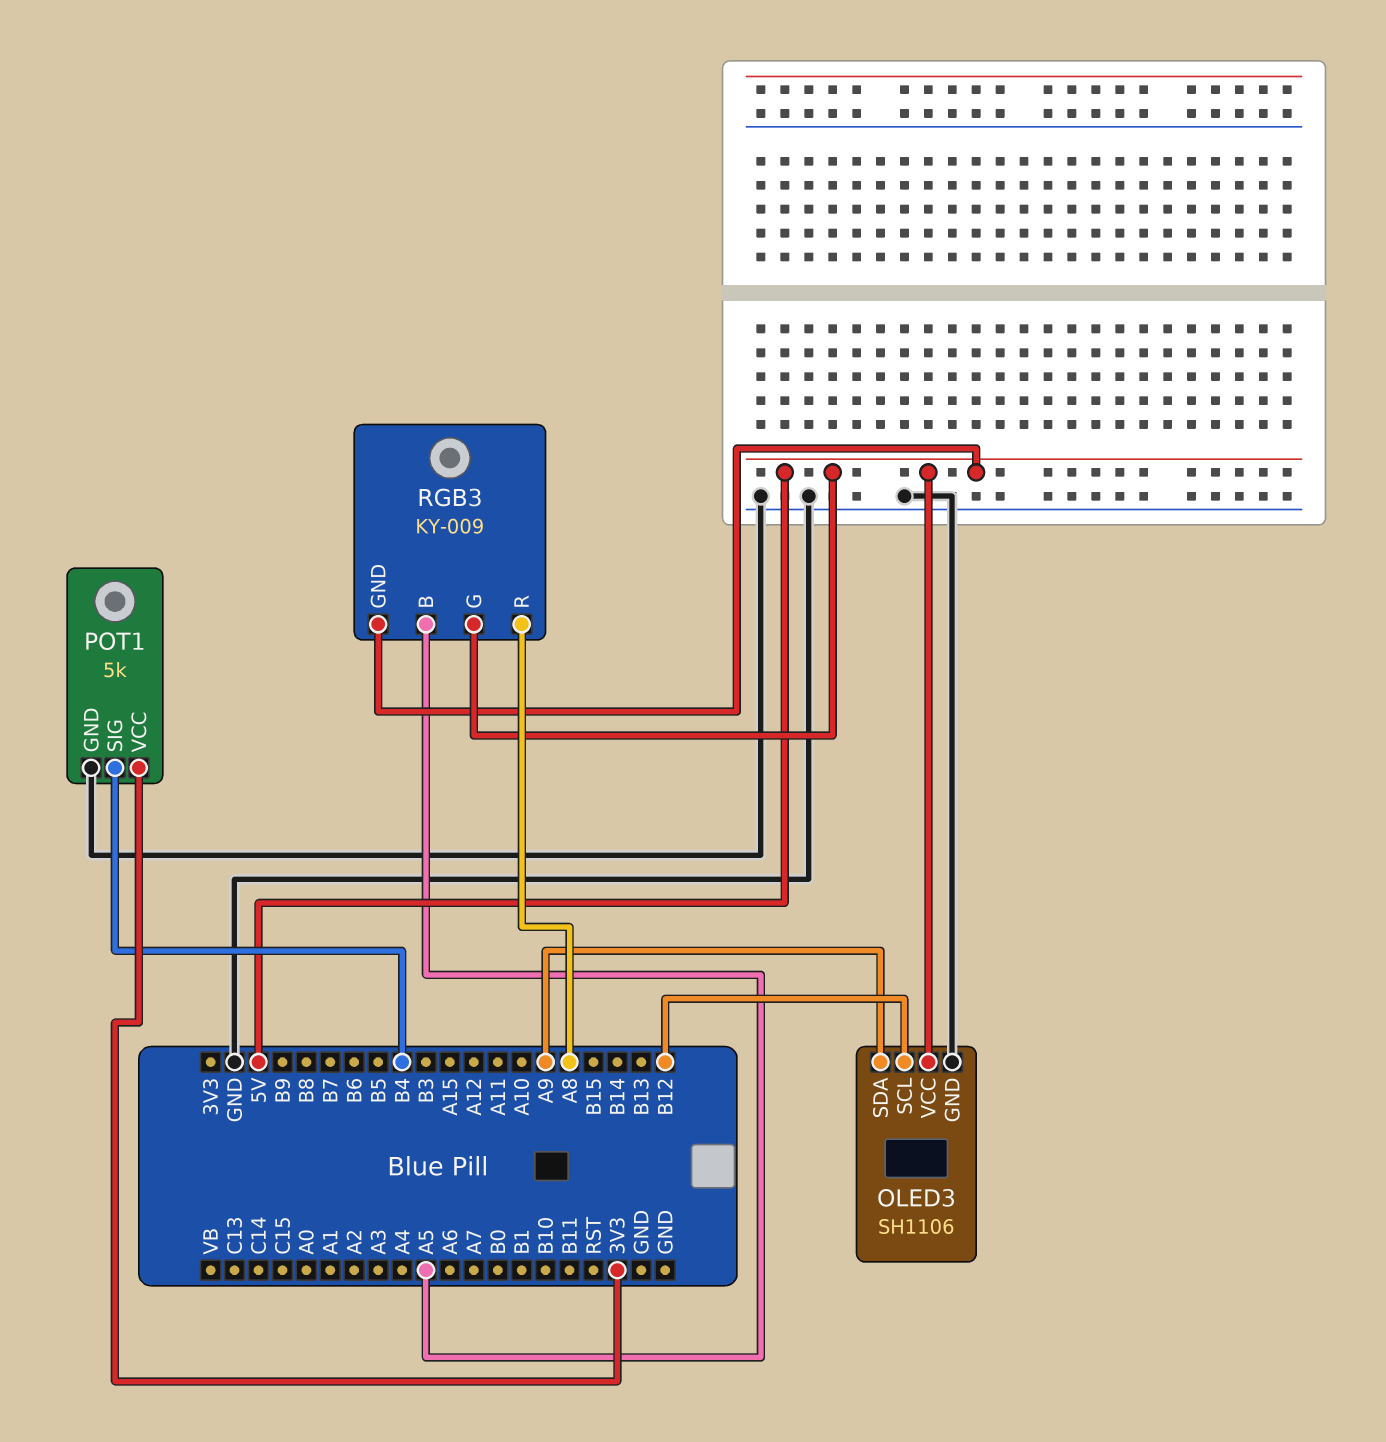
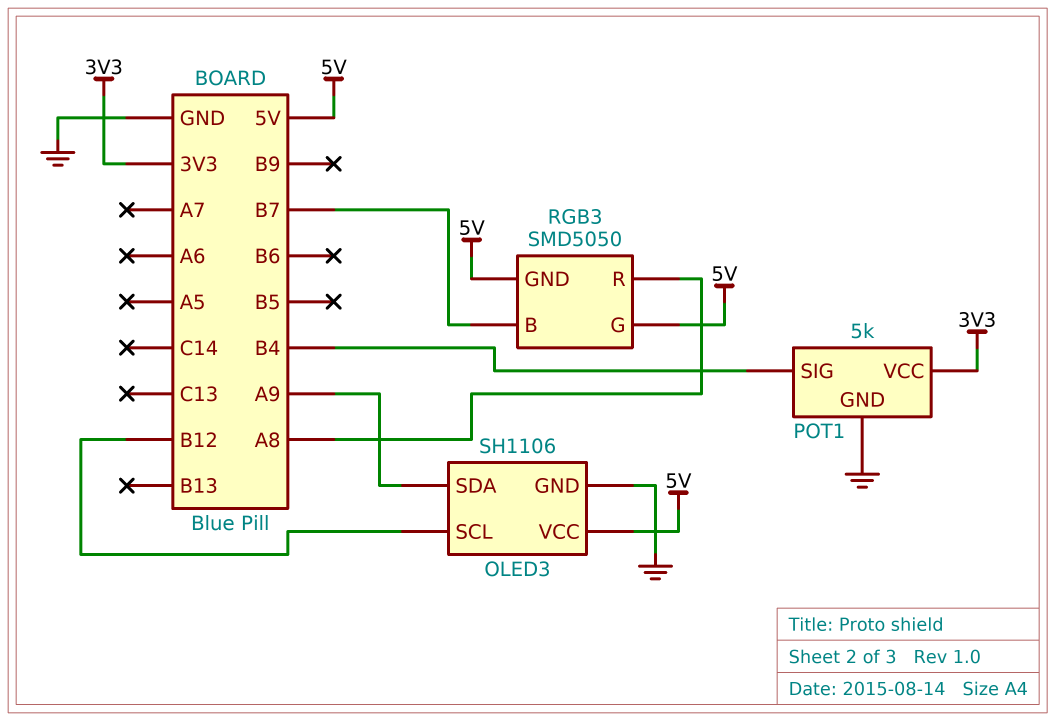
RGB3: KY-009 -> SMD5050
RGB3 pin B: A5 -> B7

